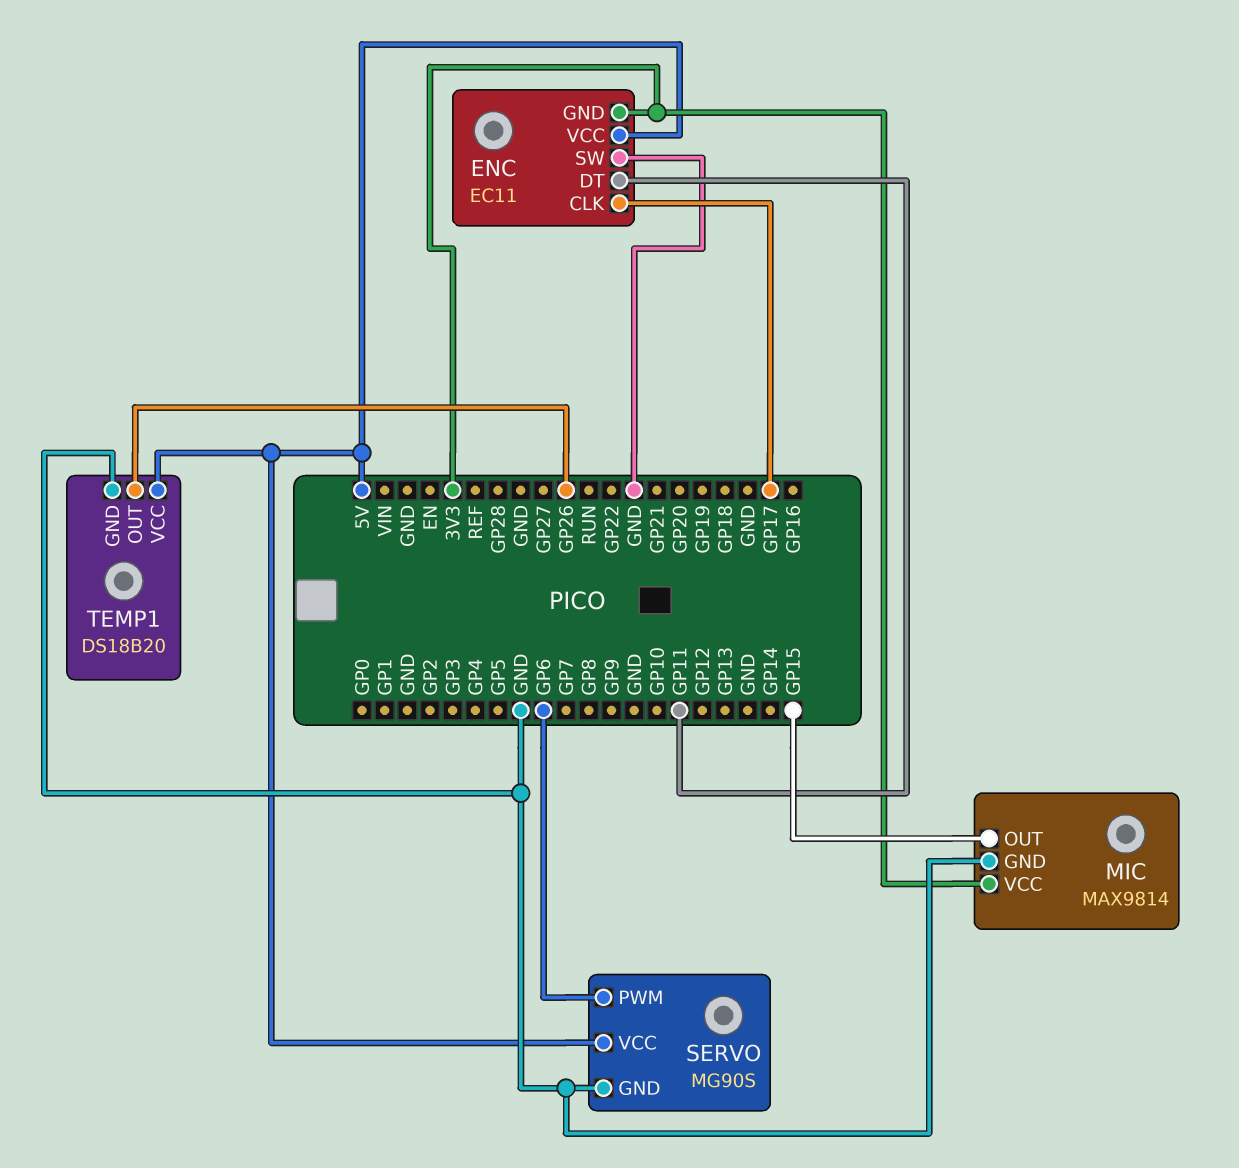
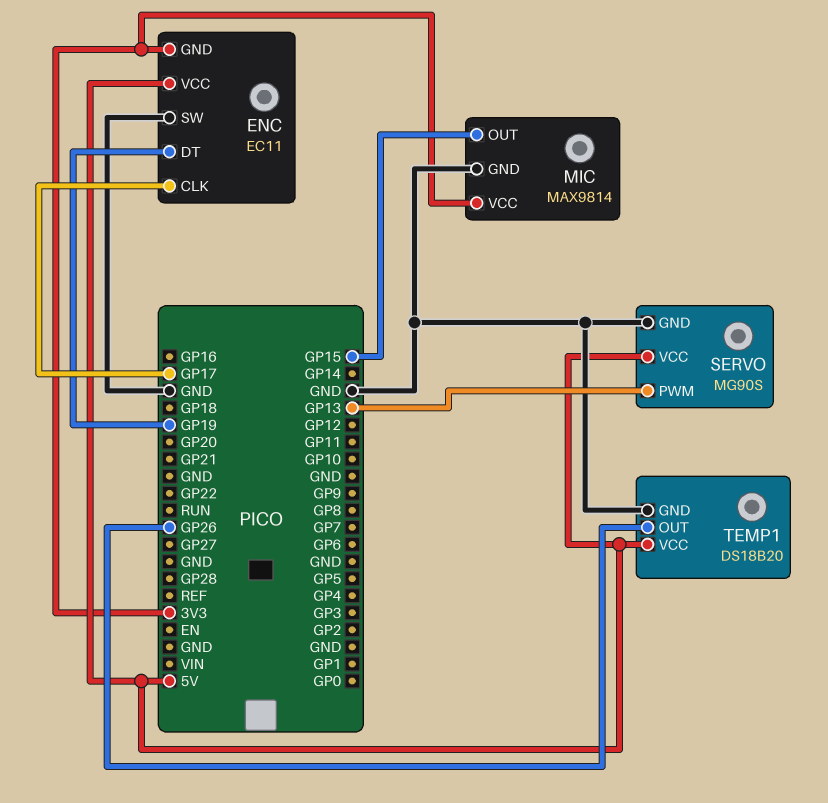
ENC pin DT: GP11 -> GP19
SERVO pin PWM: GP6 -> GP13

